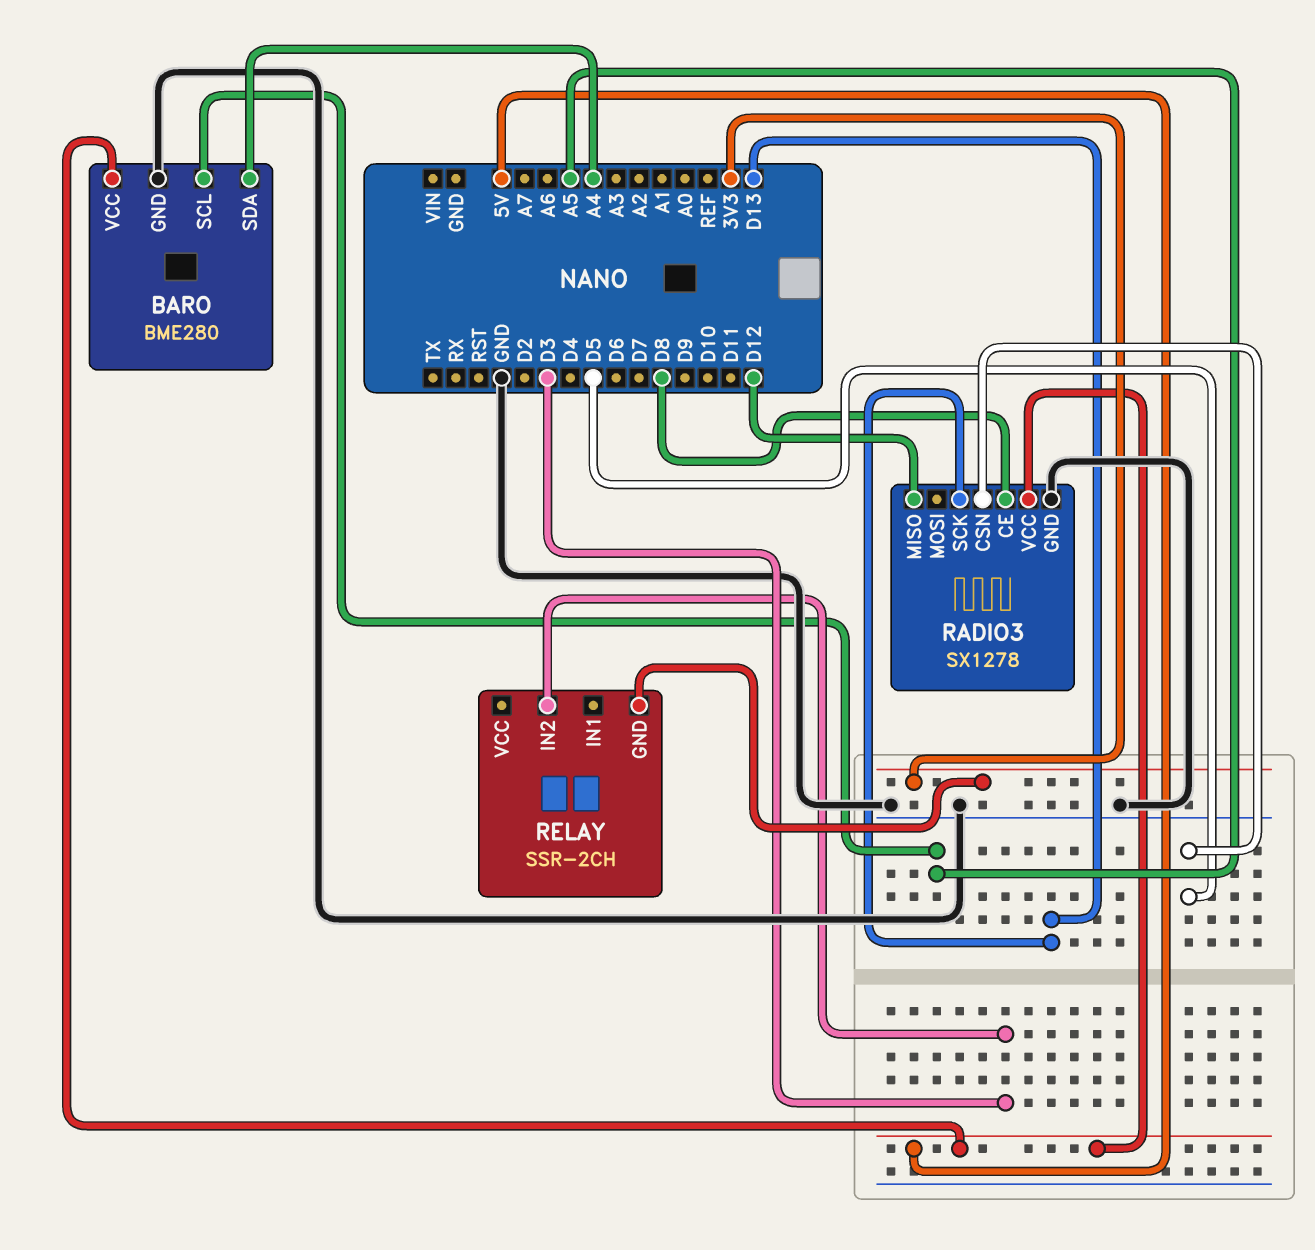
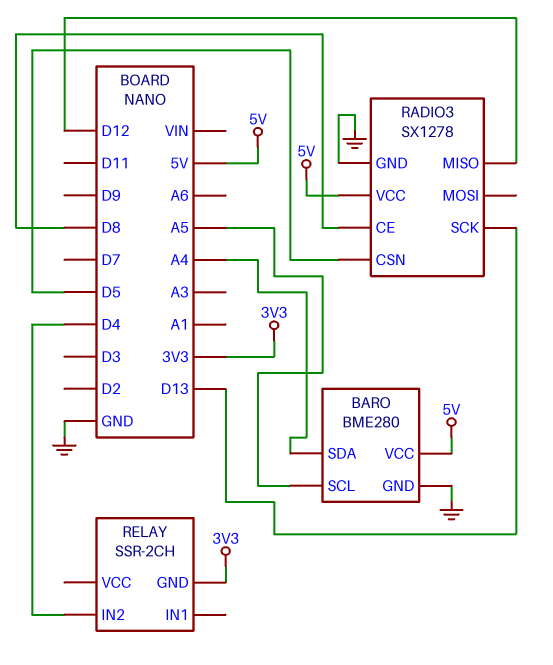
RELAY pin IN2: D3 -> D4

